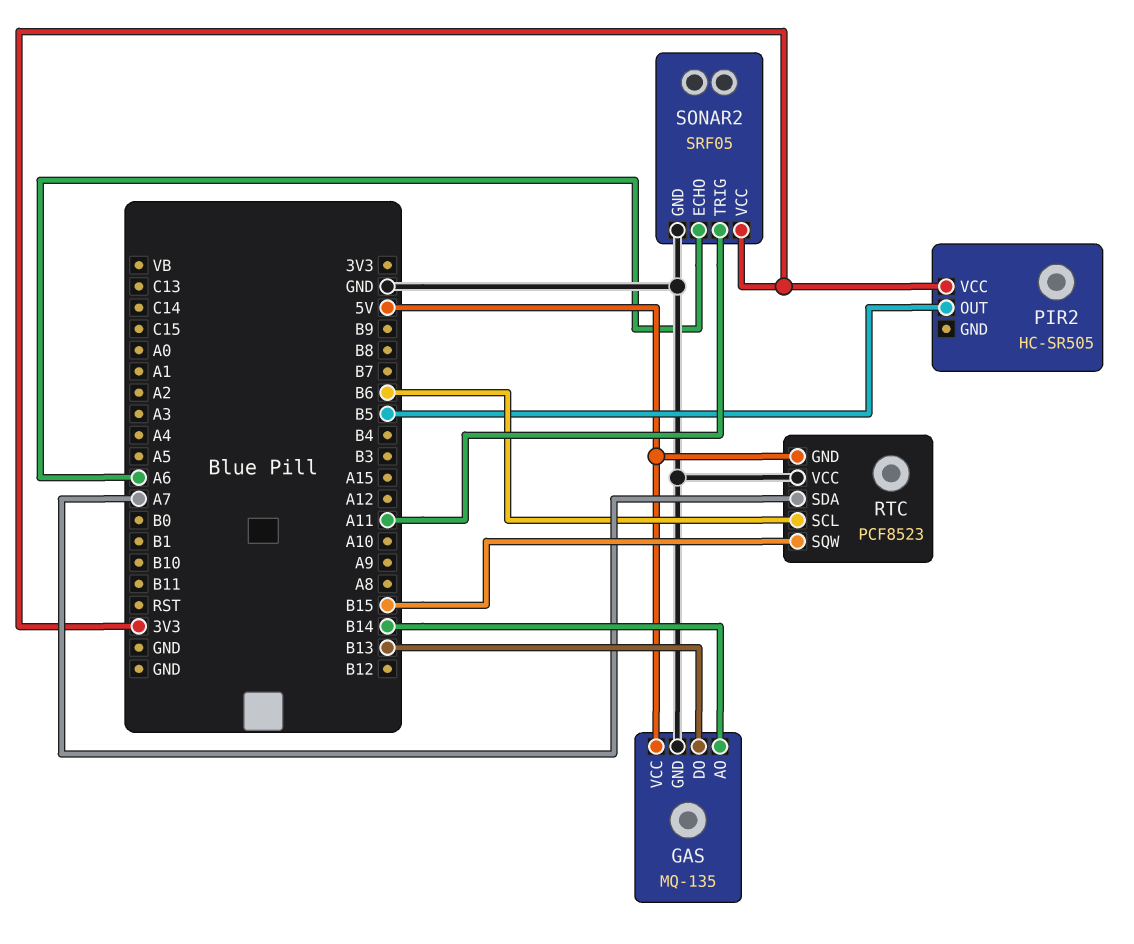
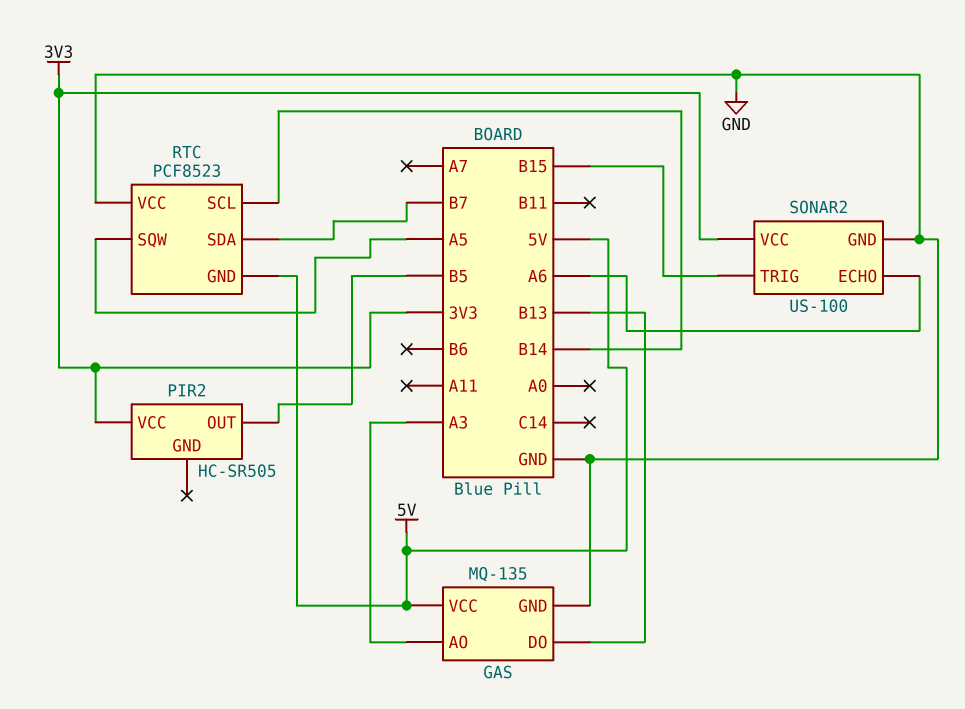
GAS pin AO: B14 -> A3
RTC pin SCL: B6 -> B14
RTC pin SDA: A7 -> B7
RTC pin SQW: B15 -> A5
SONAR2: SRF05 -> US-100
SONAR2 pin TRIG: A11 -> B15

